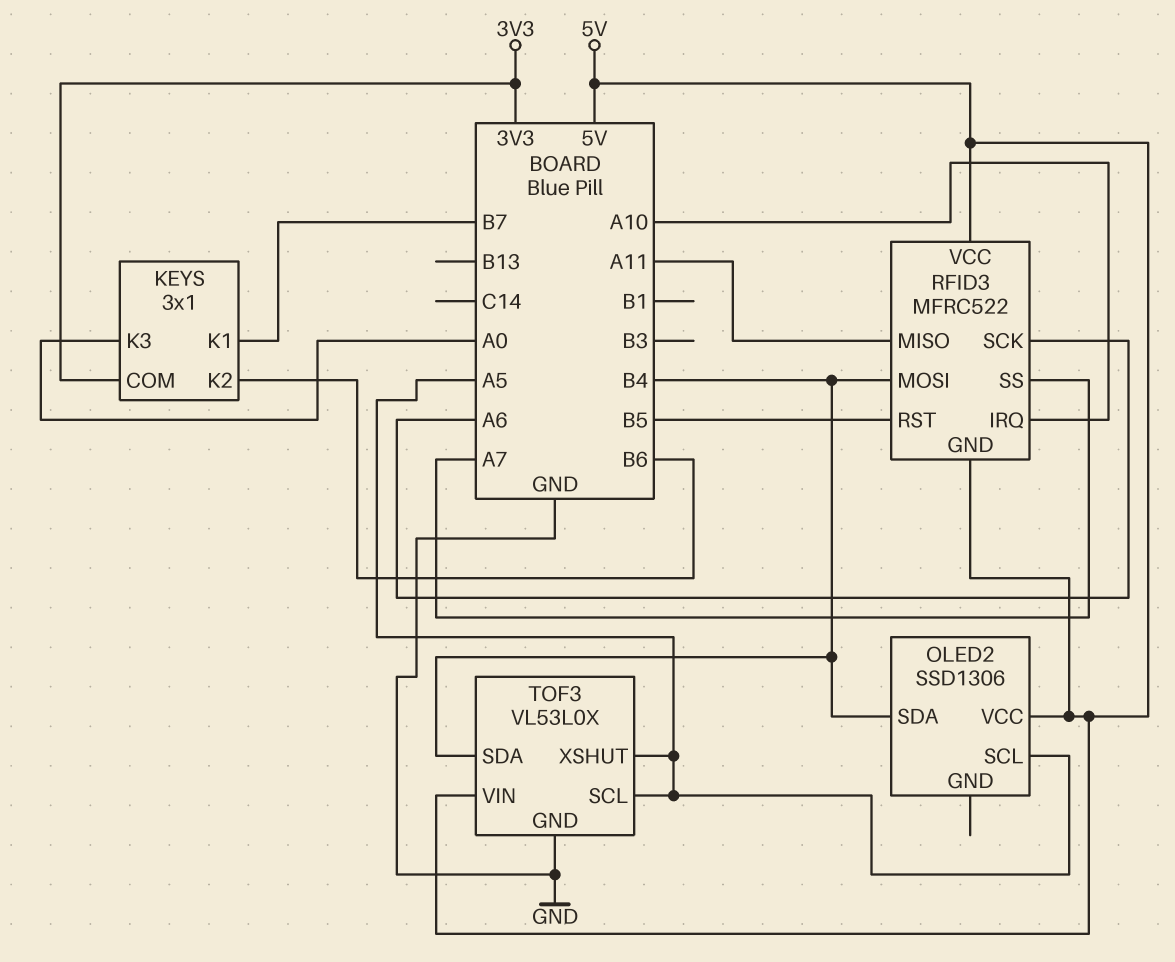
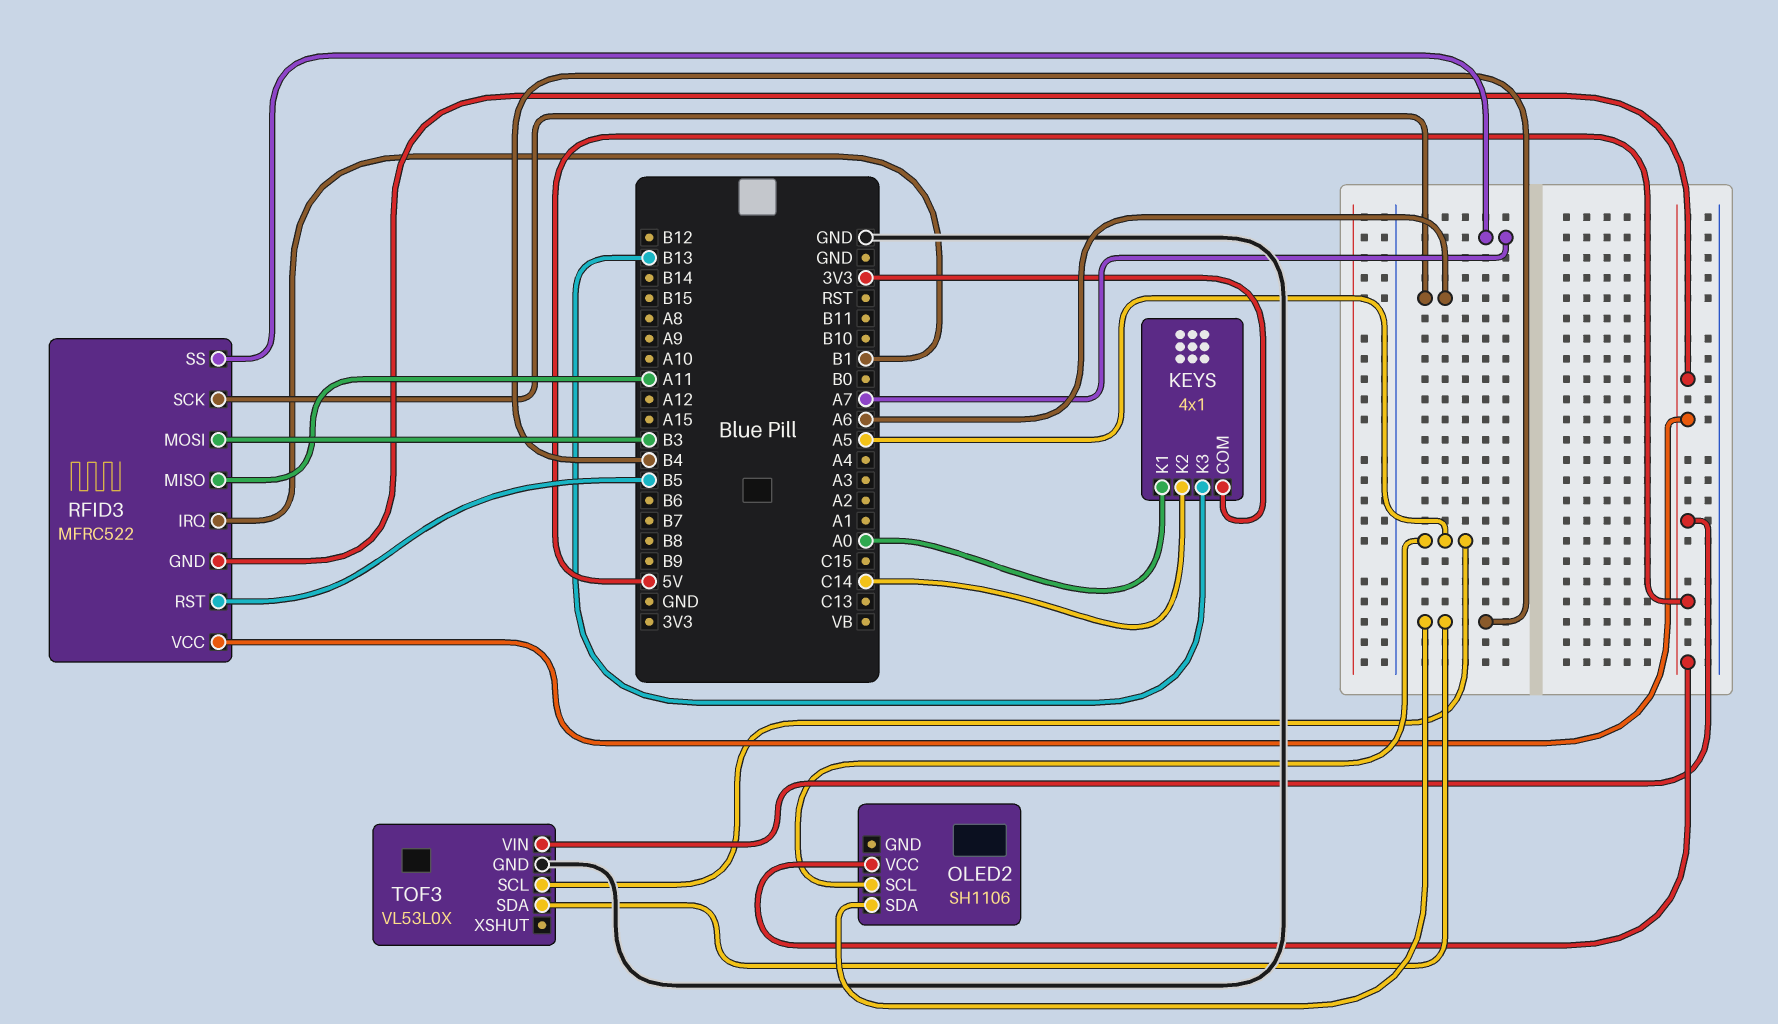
KEYS: 3x1 -> 4x1
KEYS pin K1: B7 -> A0
KEYS pin K2: B6 -> C14
KEYS pin K3: A0 -> B13
OLED2: SSD1306 -> SH1106
RFID3 pin IRQ: A10 -> B1
RFID3 pin MOSI: B4 -> B3
TOF3 pin XSHUT: A5 -> none

